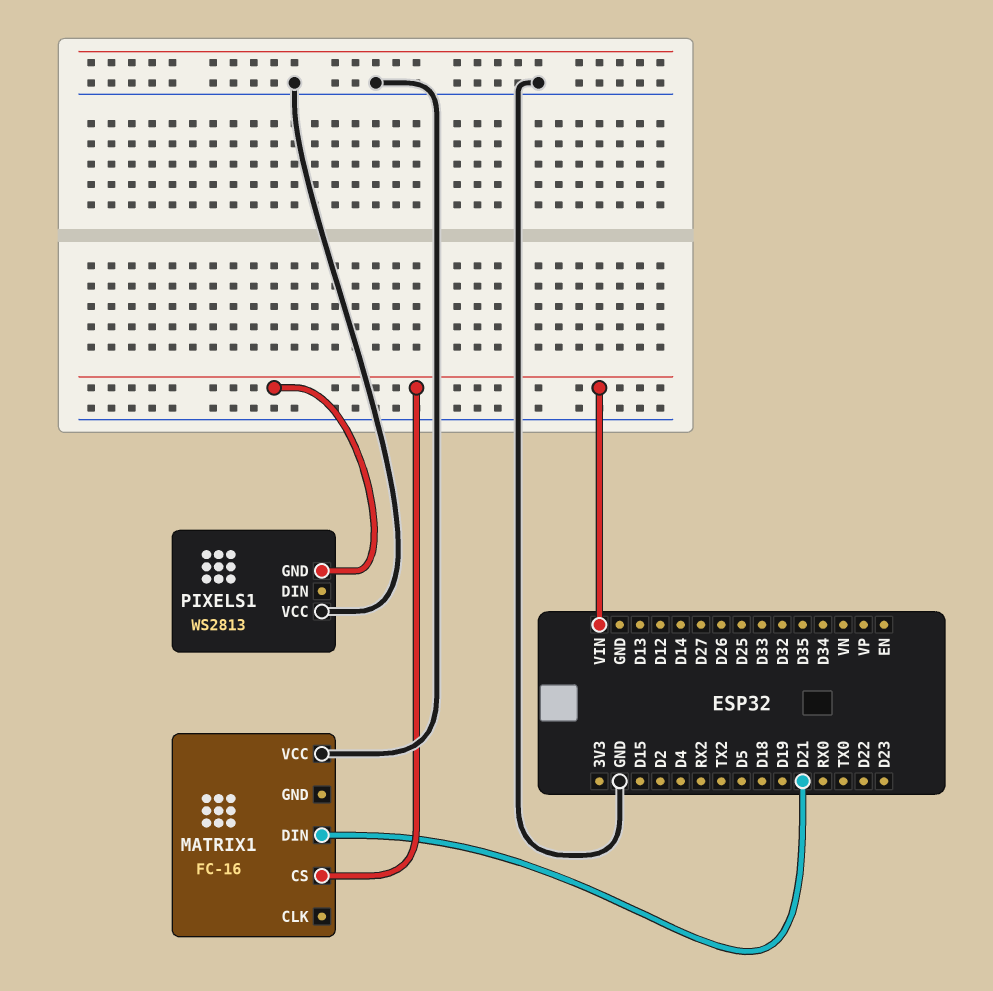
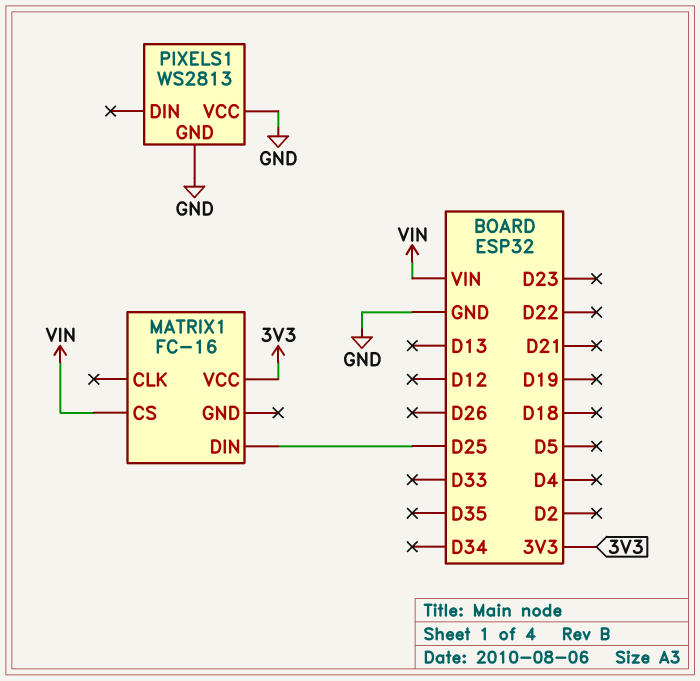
MATRIX1 pin DIN: D21 -> D25
MATRIX1 pin VCC: GND -> 3V3
PIXELS1 pin GND: VIN -> GND

